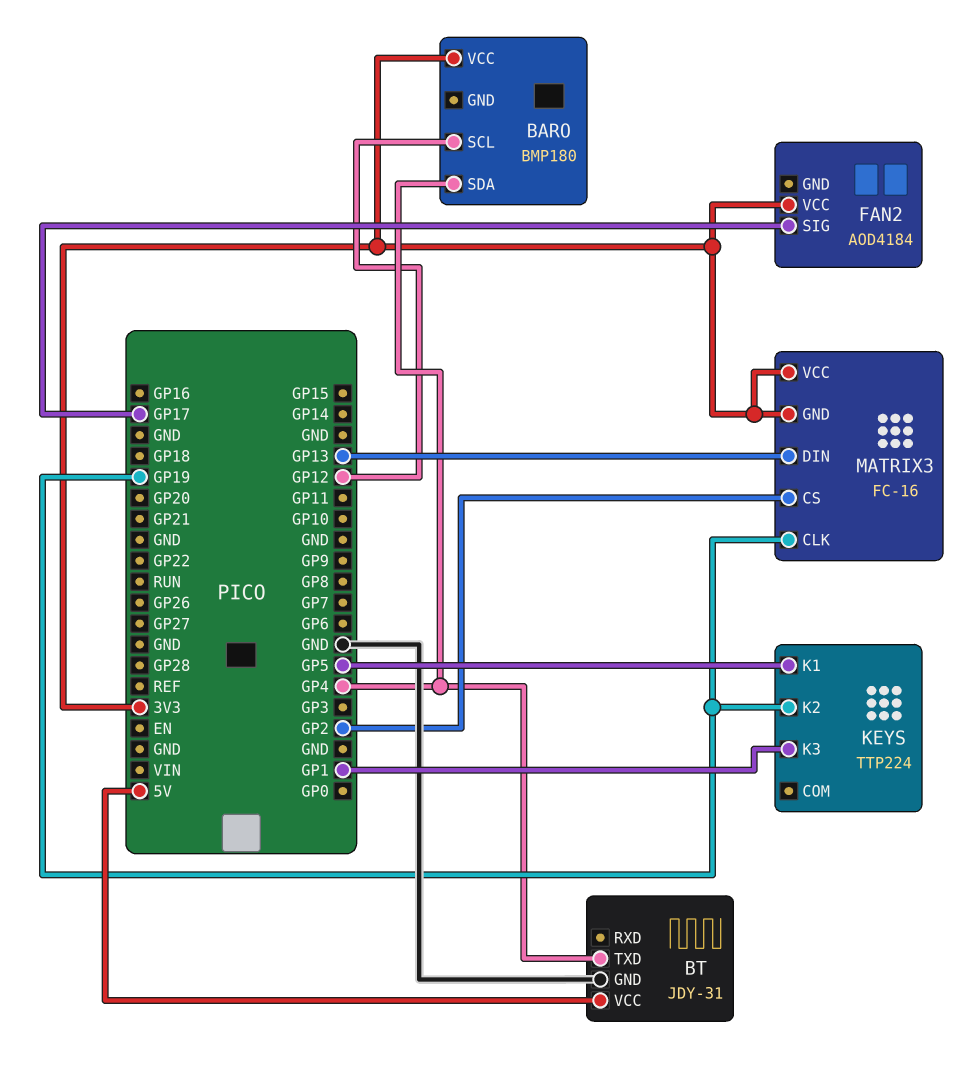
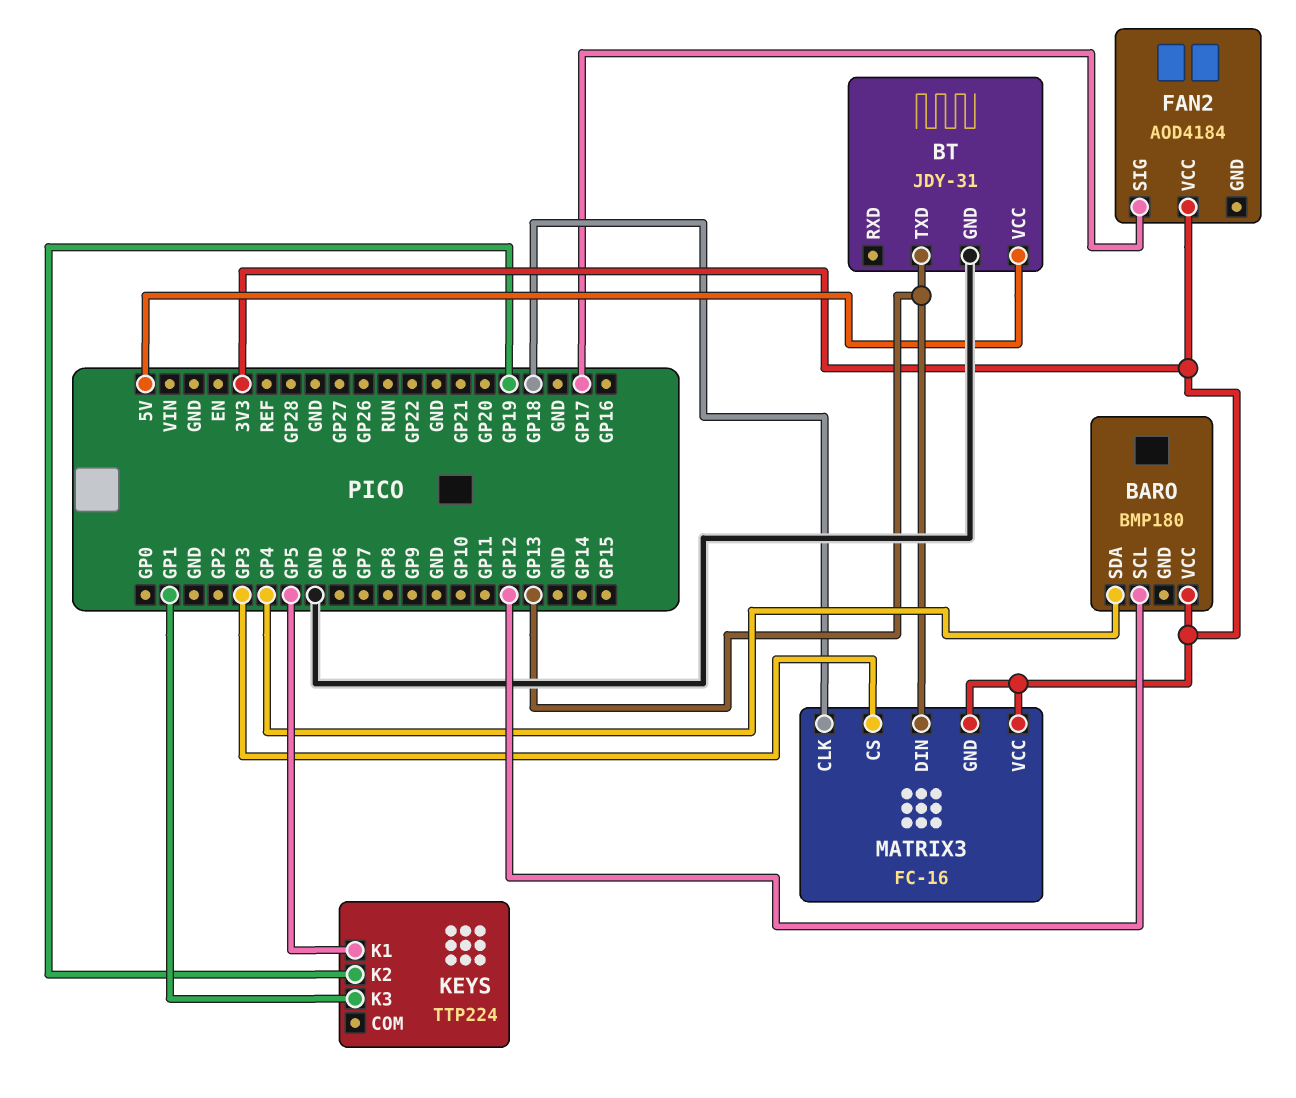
BT pin TXD: GP4 -> GP13
MATRIX3 pin CLK: GP19 -> GP18
MATRIX3 pin CS: GP2 -> GP3

